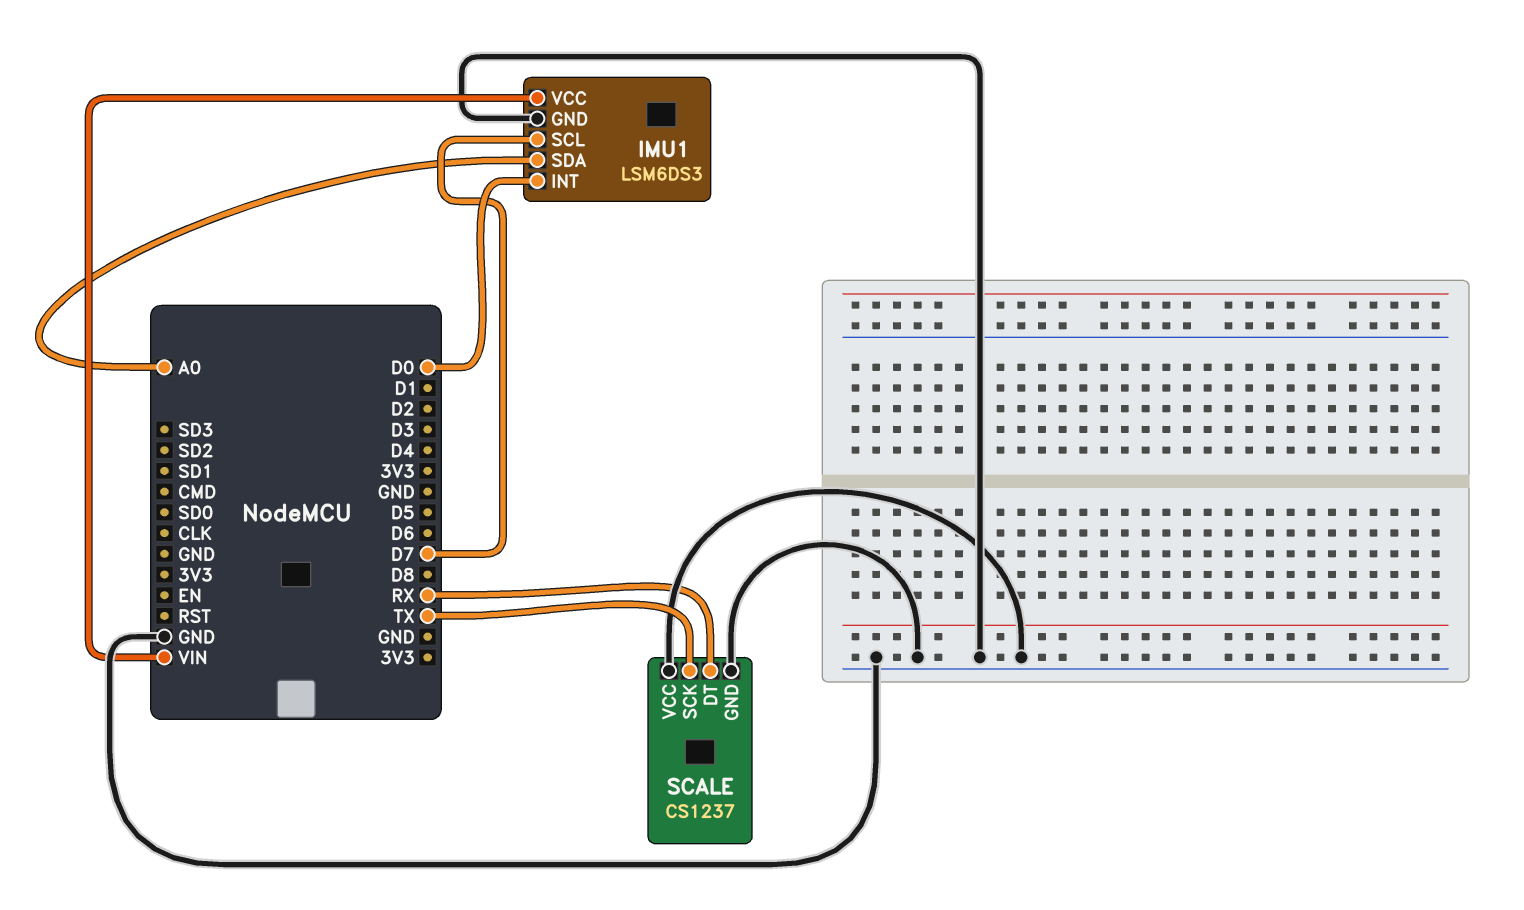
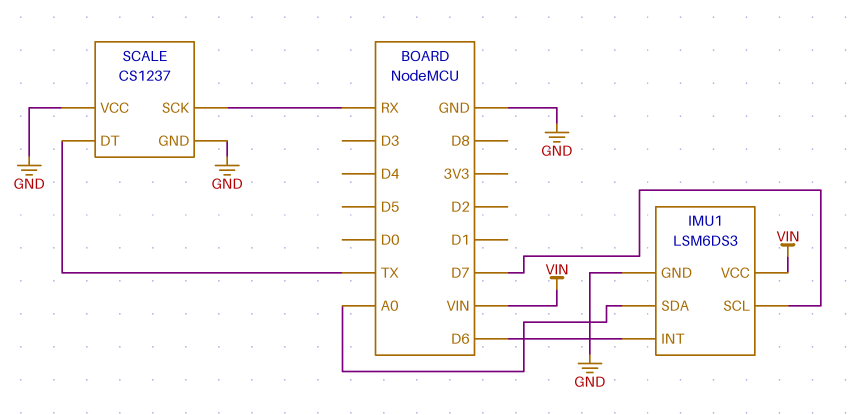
IMU1 pin INT: D0 -> D6
SCALE pin DT: RX -> TX
SCALE pin SCK: TX -> RX

